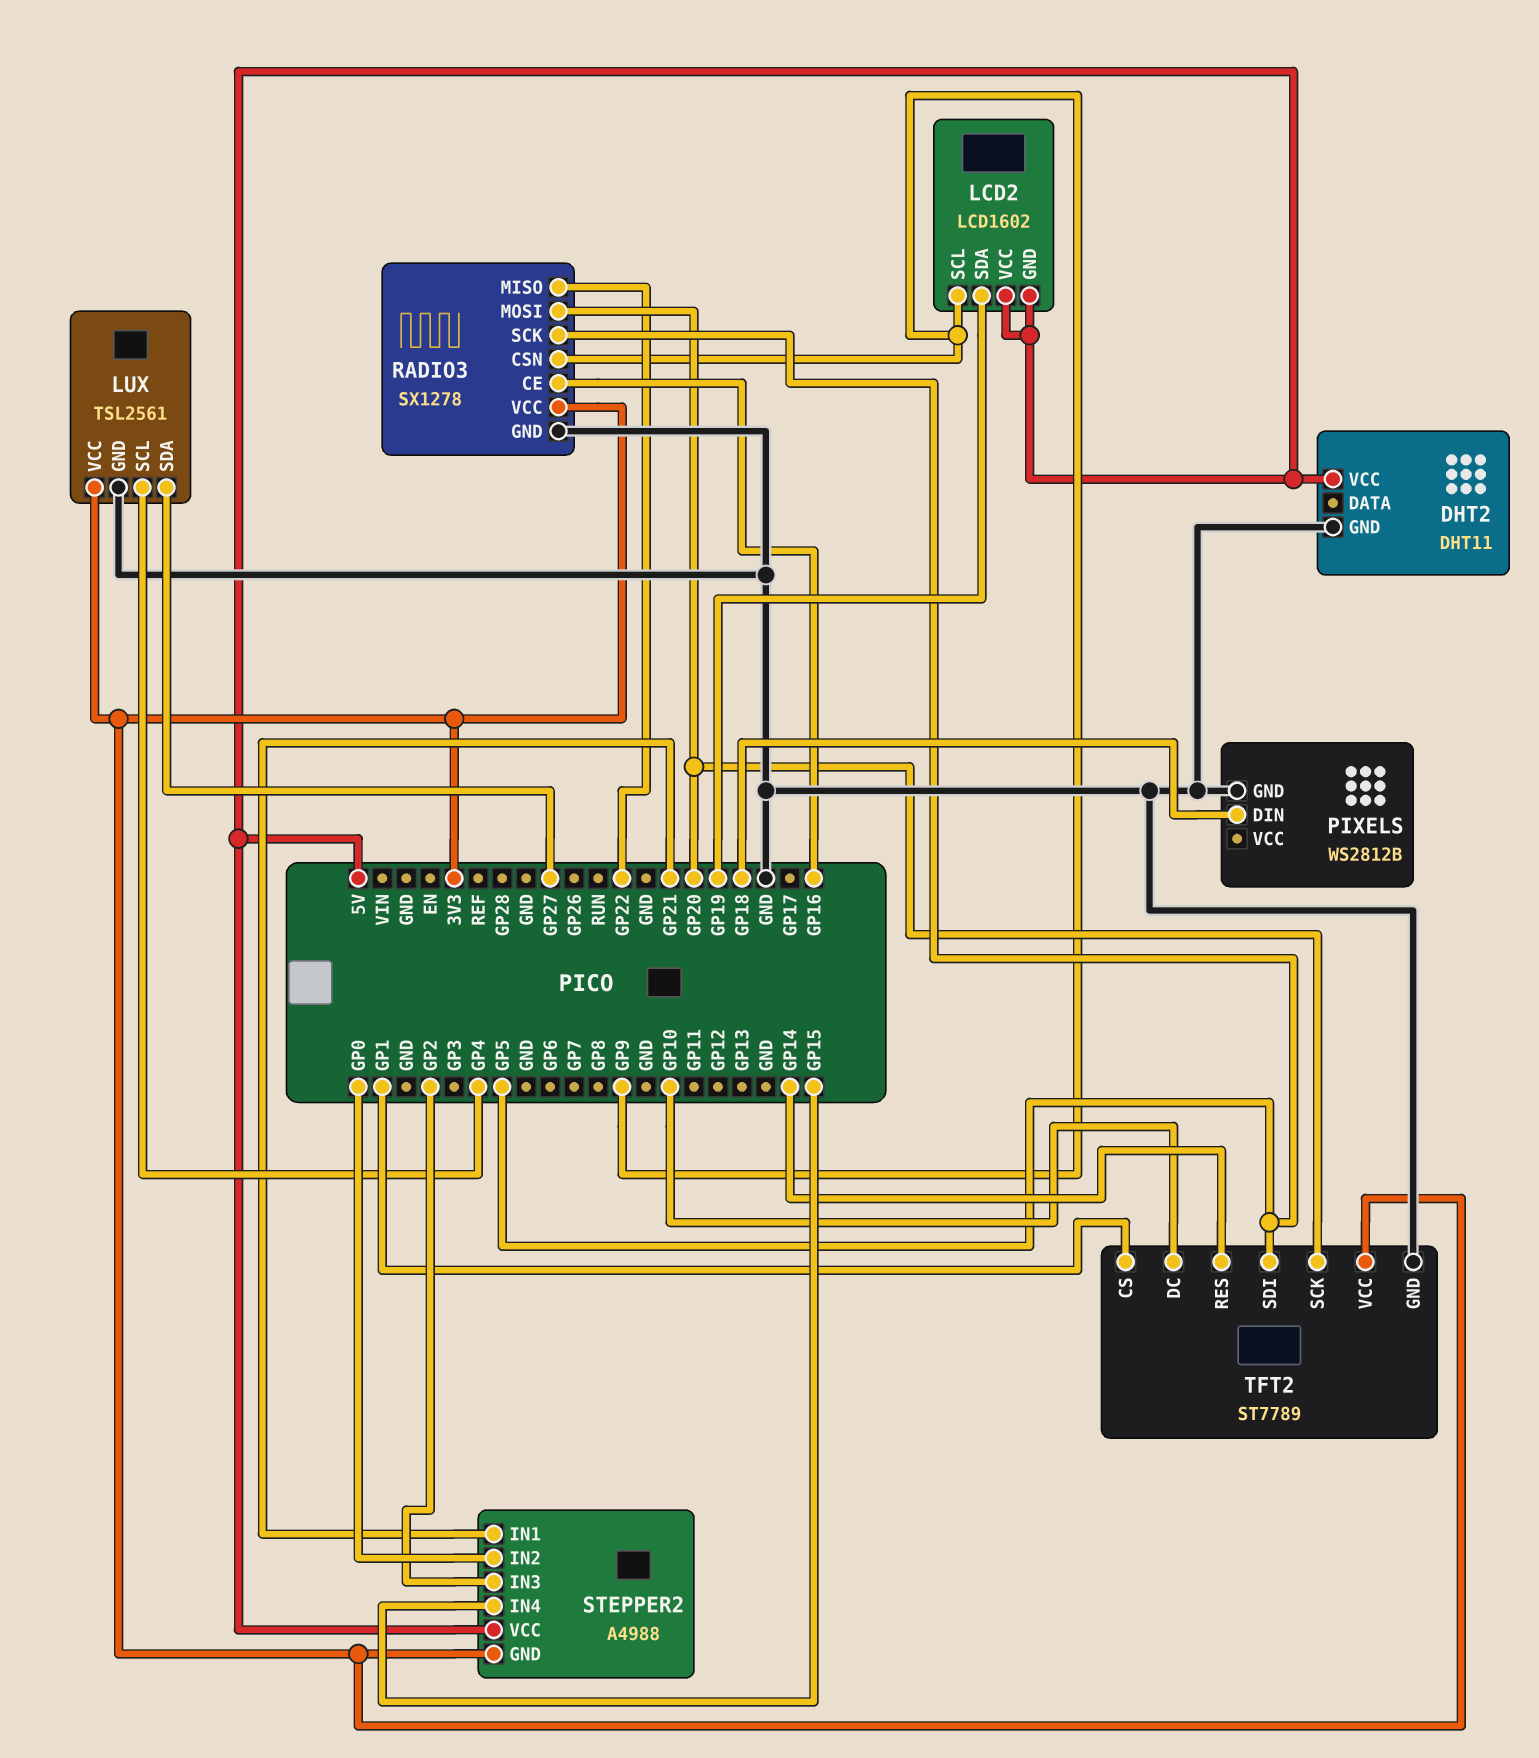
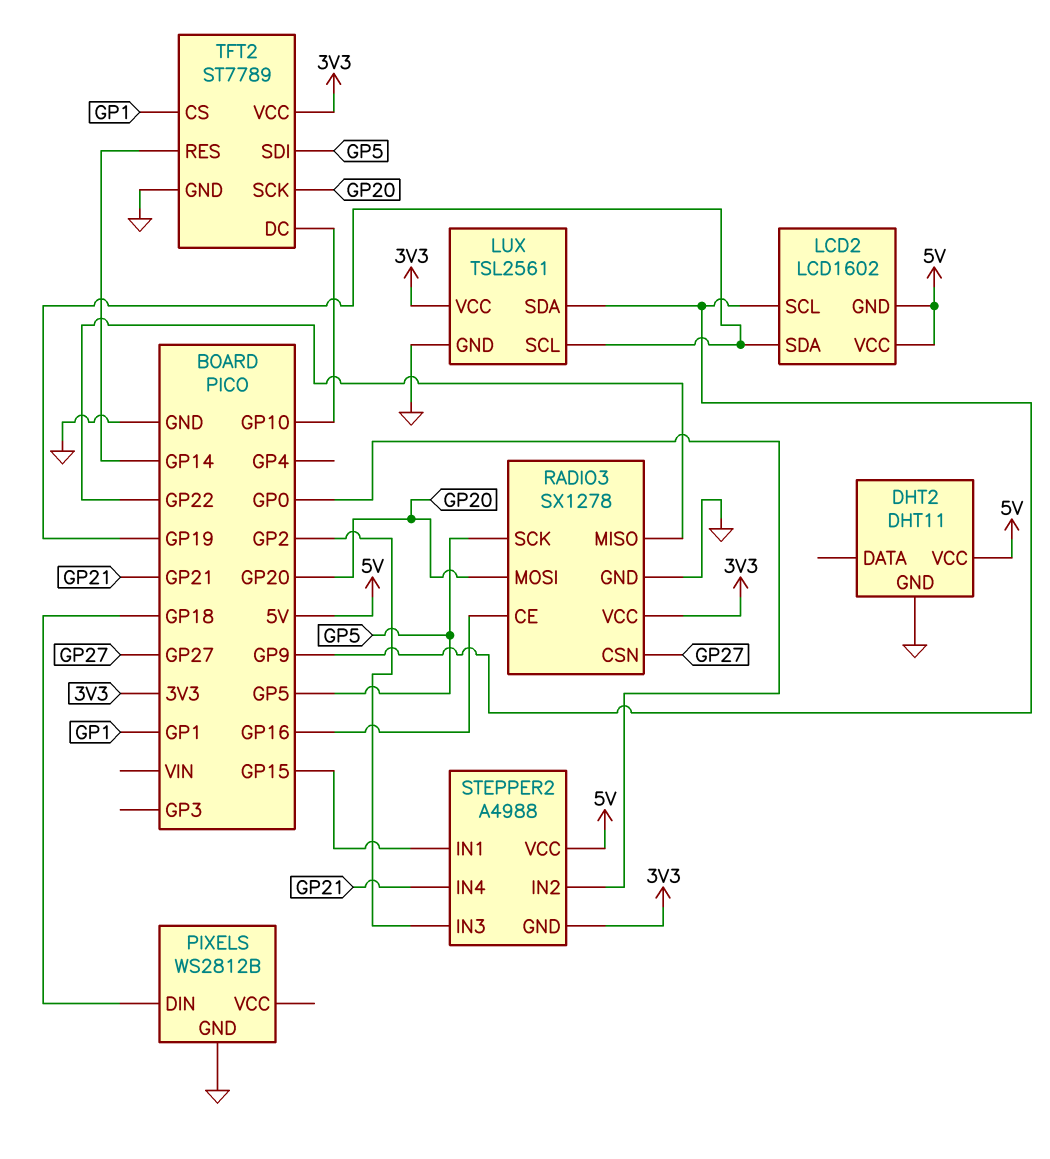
LUX pin SCL: GP4 -> GP19
LUX pin SDA: GP27 -> GP9
RADIO3 pin CSN: GP9 -> GP27
STEPPER2 pin IN1: GP21 -> GP15
STEPPER2 pin IN4: GP15 -> GP21

